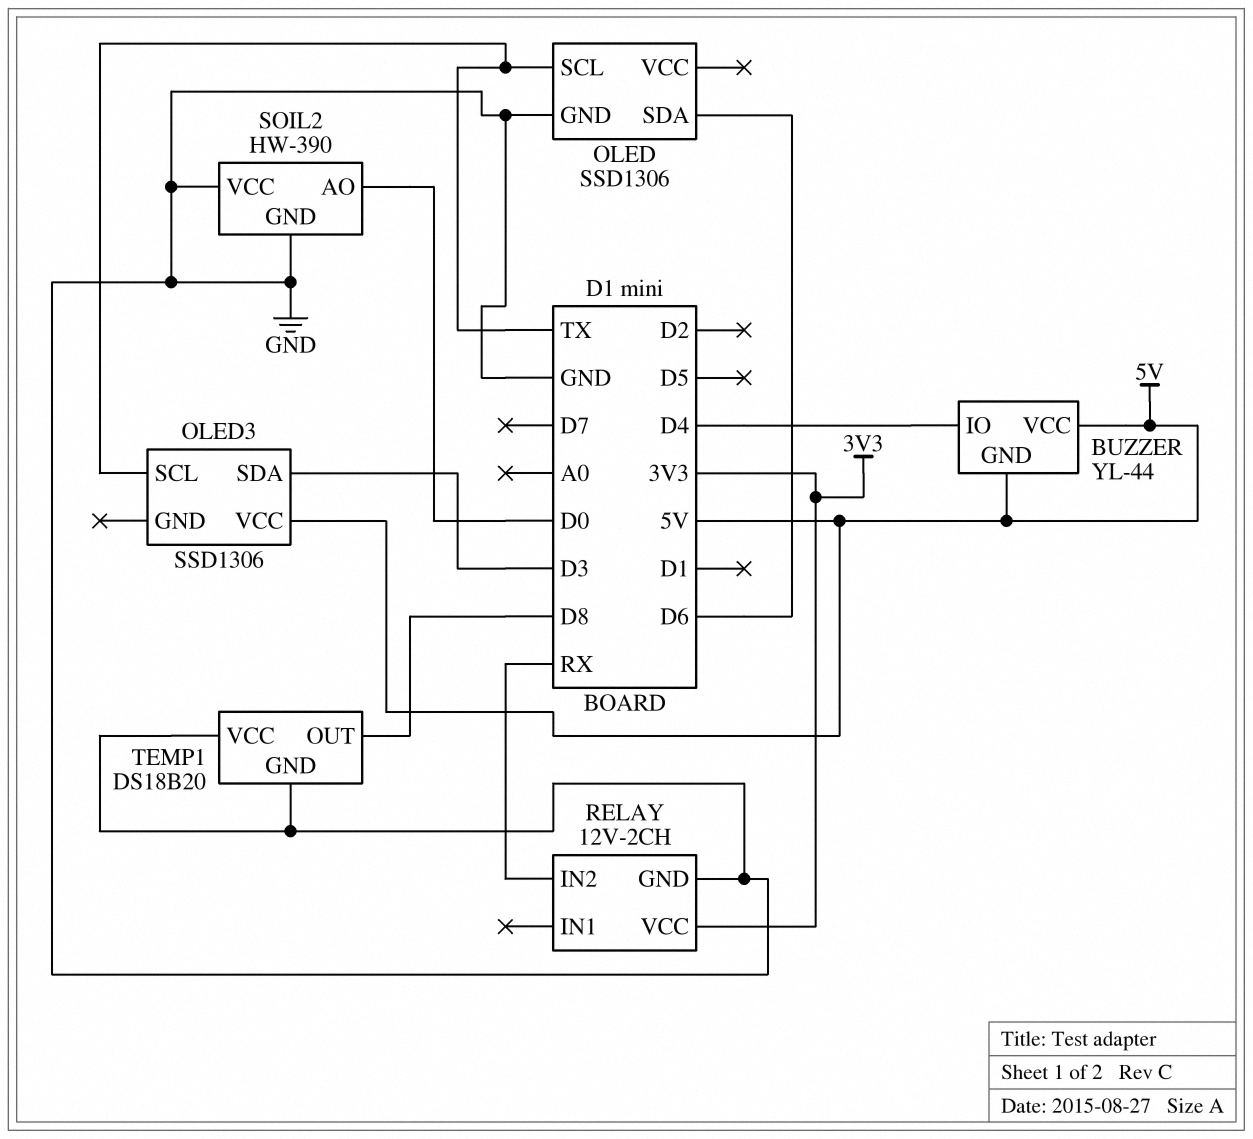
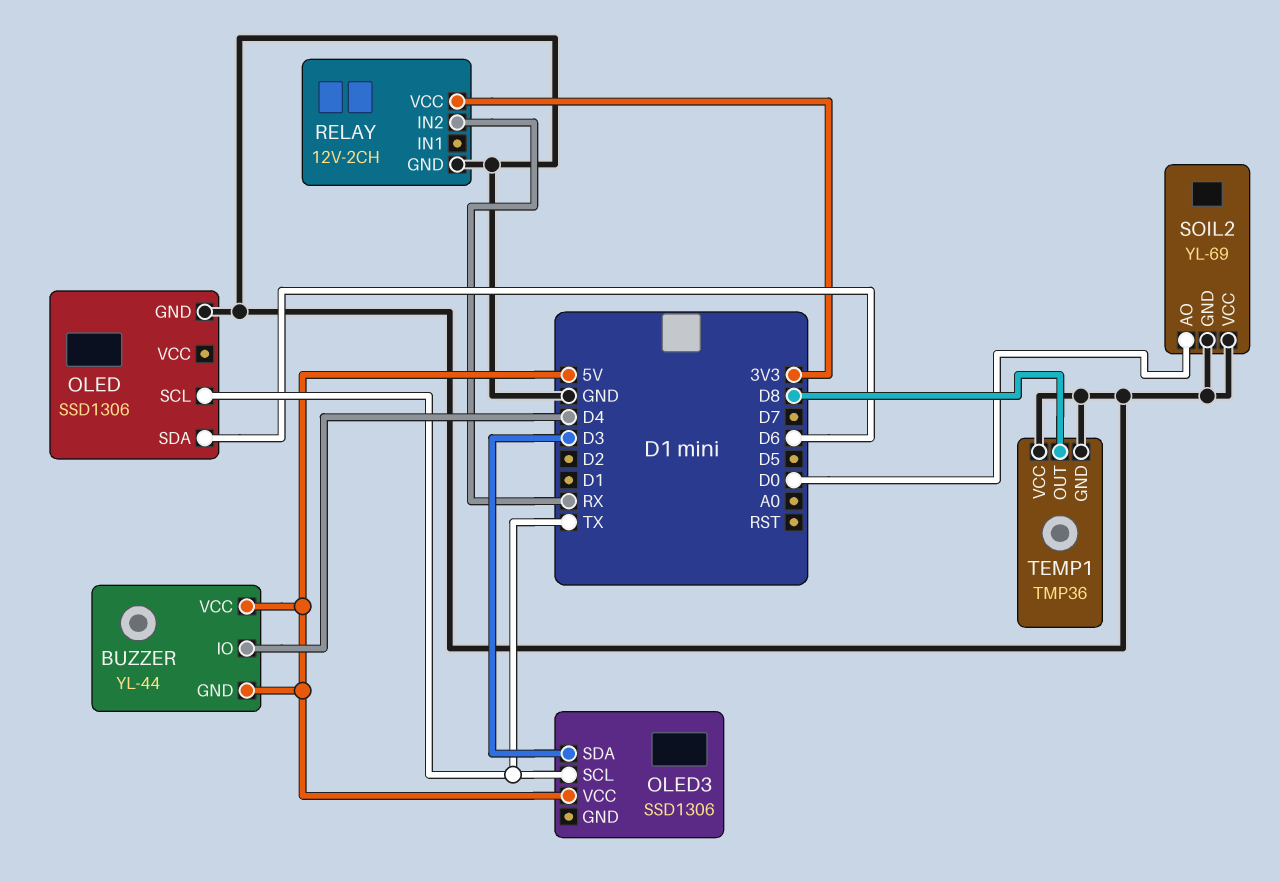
SOIL2: HW-390 -> YL-69
TEMP1: DS18B20 -> TMP36

